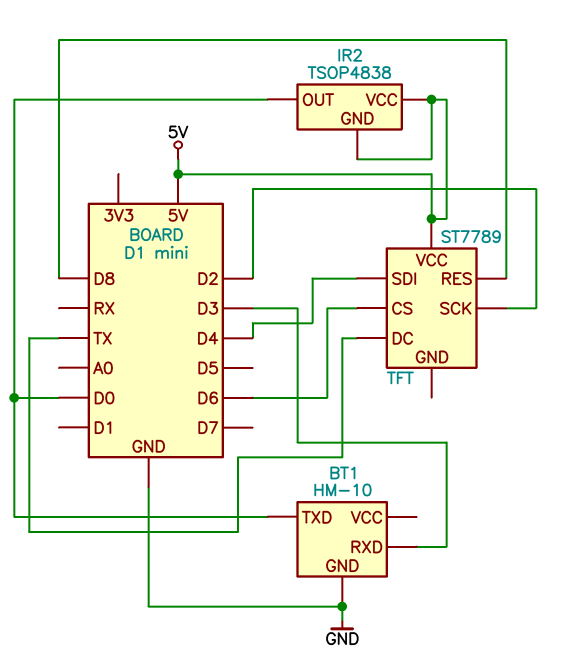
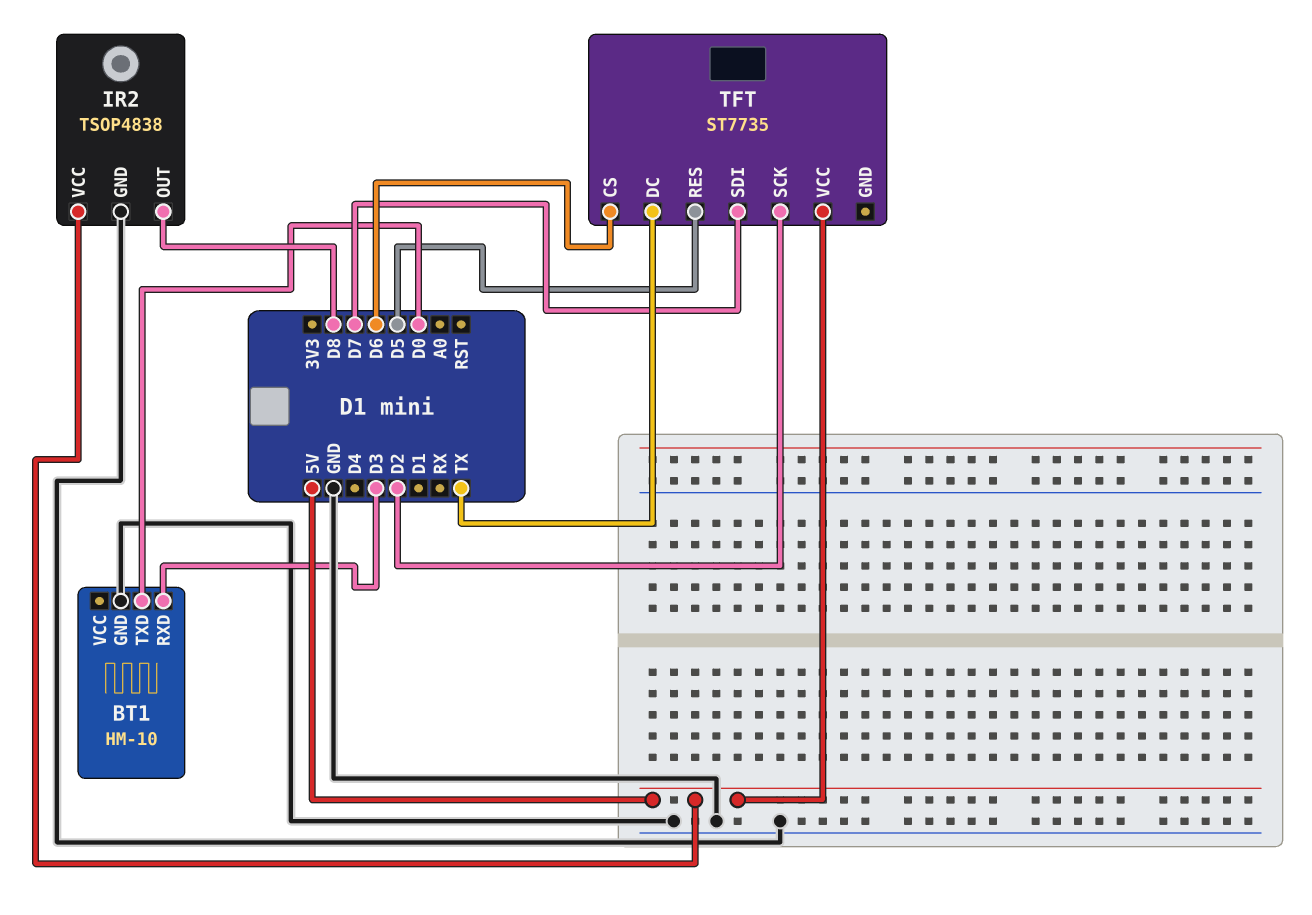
IR2 pin GND: 5V -> GND
IR2 pin OUT: D0 -> D8
TFT: ST7789 -> ST7735
TFT pin RES: D8 -> D5
TFT pin SDI: D4 -> D7

